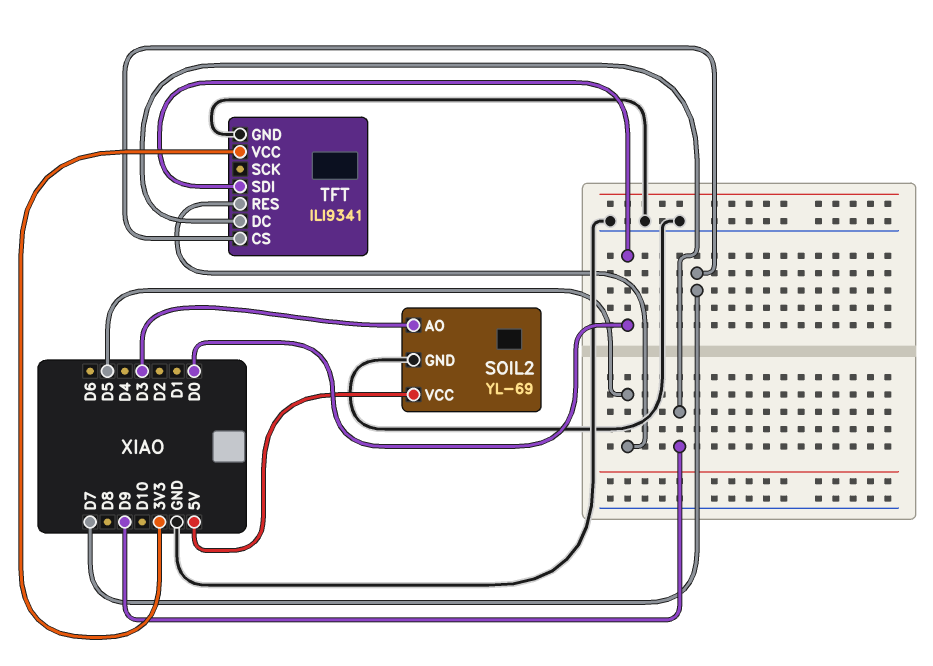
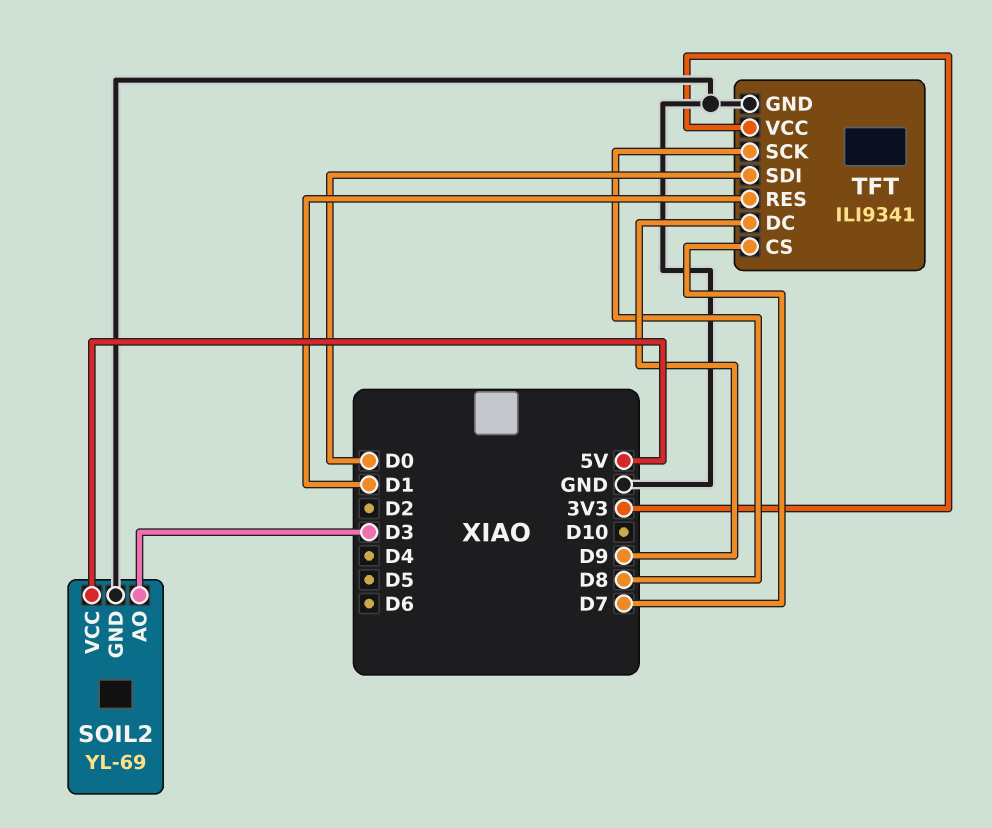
TFT pin RES: D5 -> D1
TFT pin SCK: none -> D8

